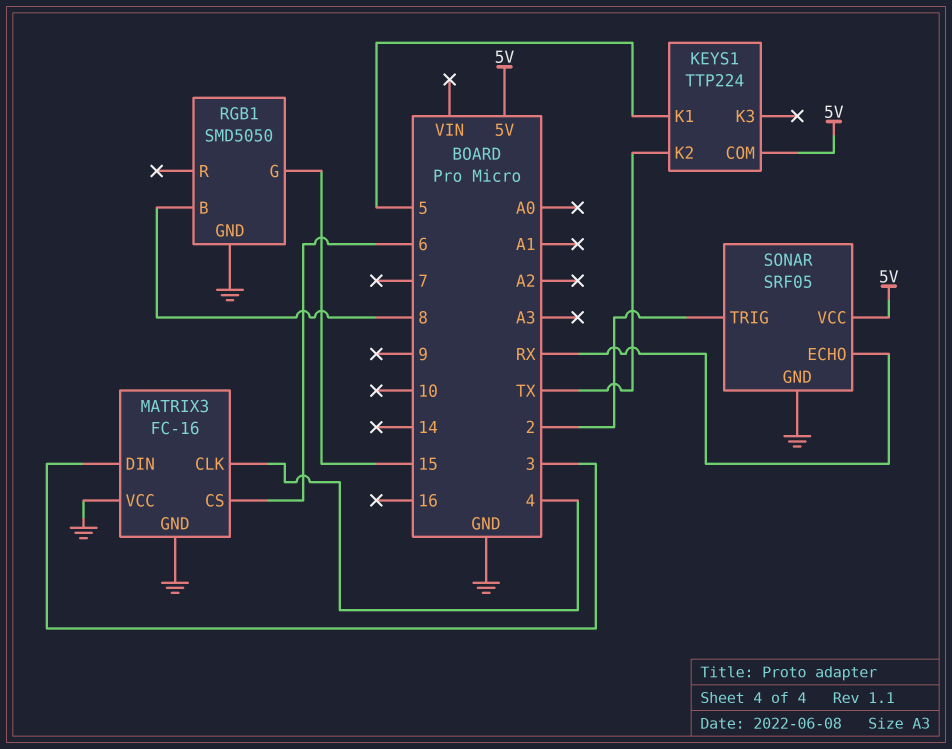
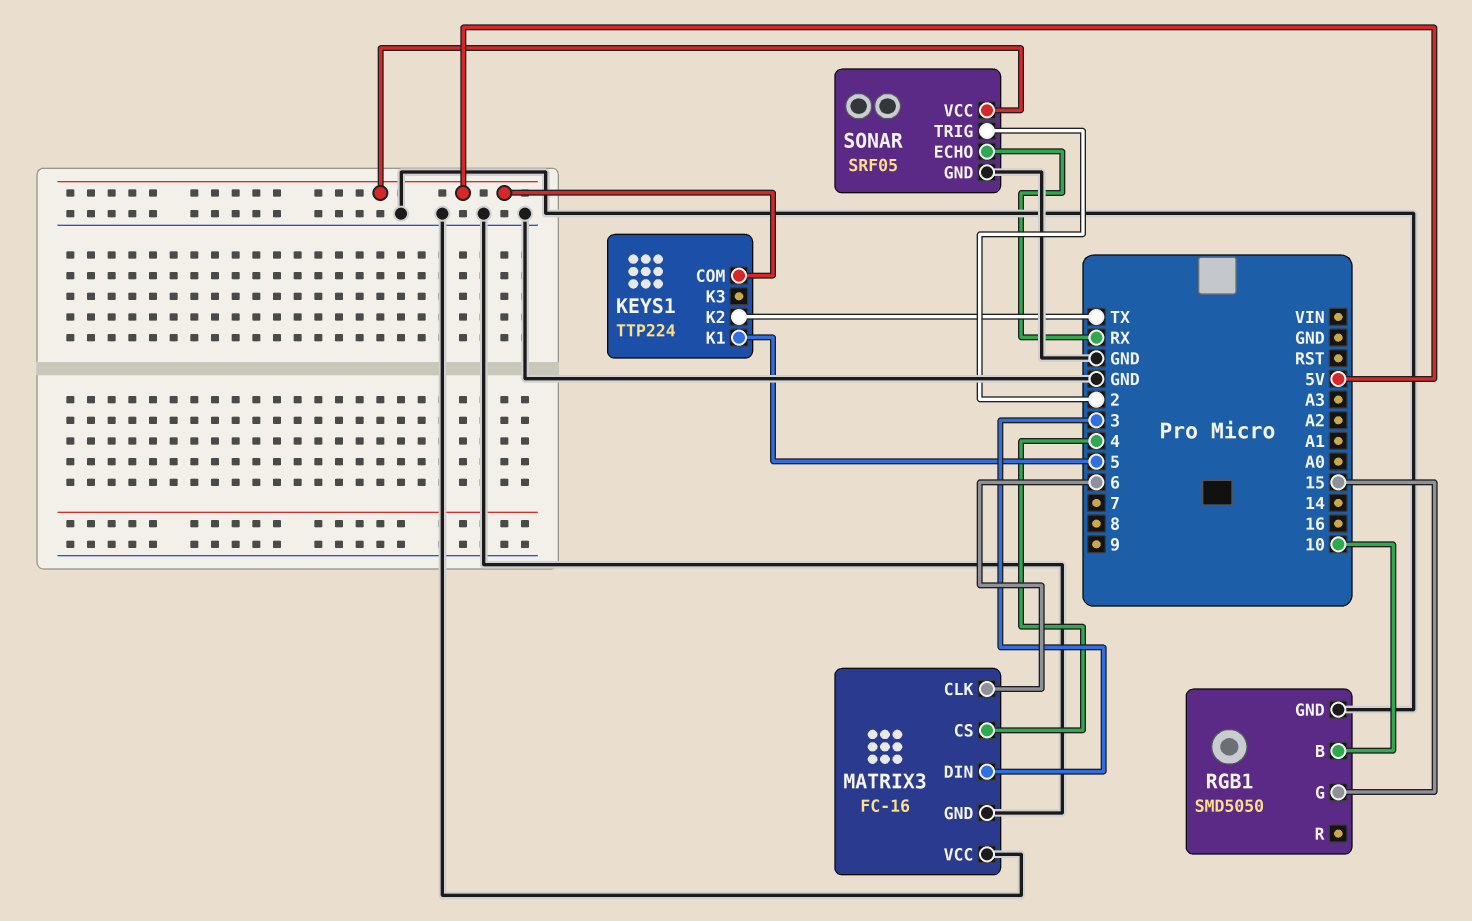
MATRIX3 pin CLK: 4 -> 6
MATRIX3 pin CS: 6 -> 4
RGB1 pin B: 8 -> 10

